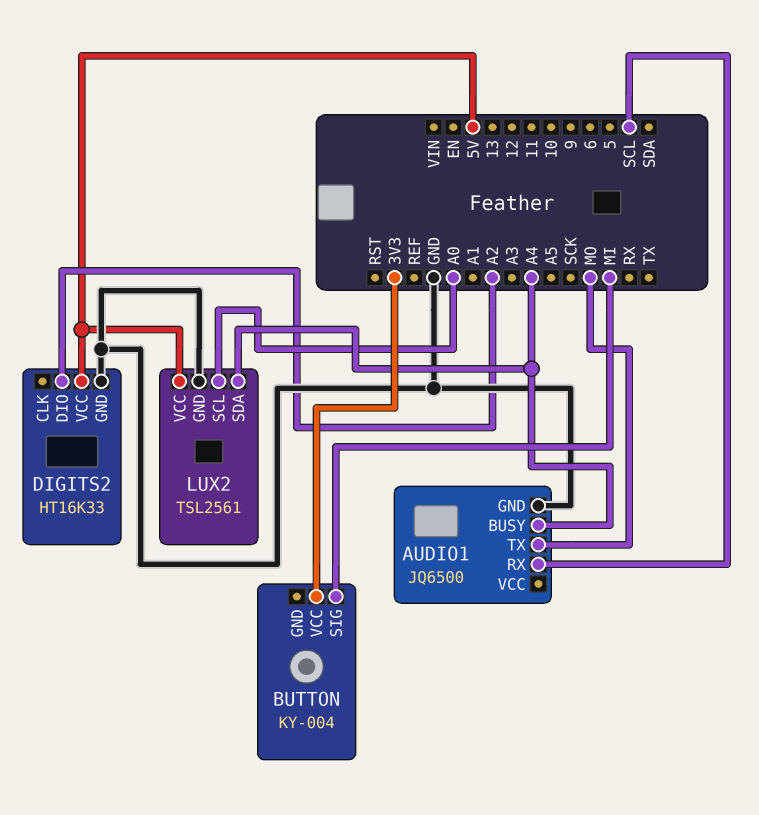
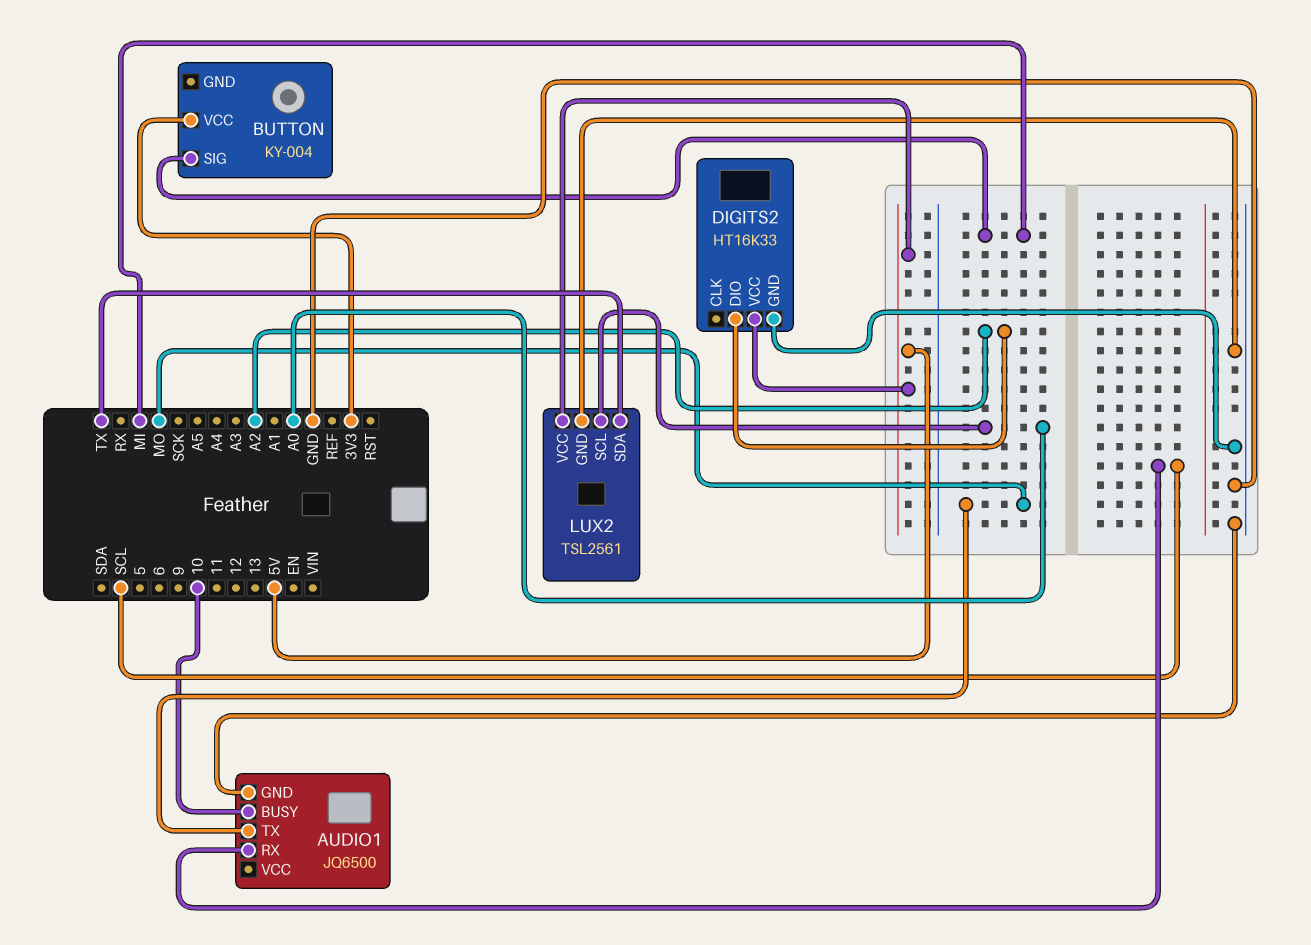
AUDIO1 pin BUSY: A4 -> 10
LUX2 pin SDA: A4 -> TX

